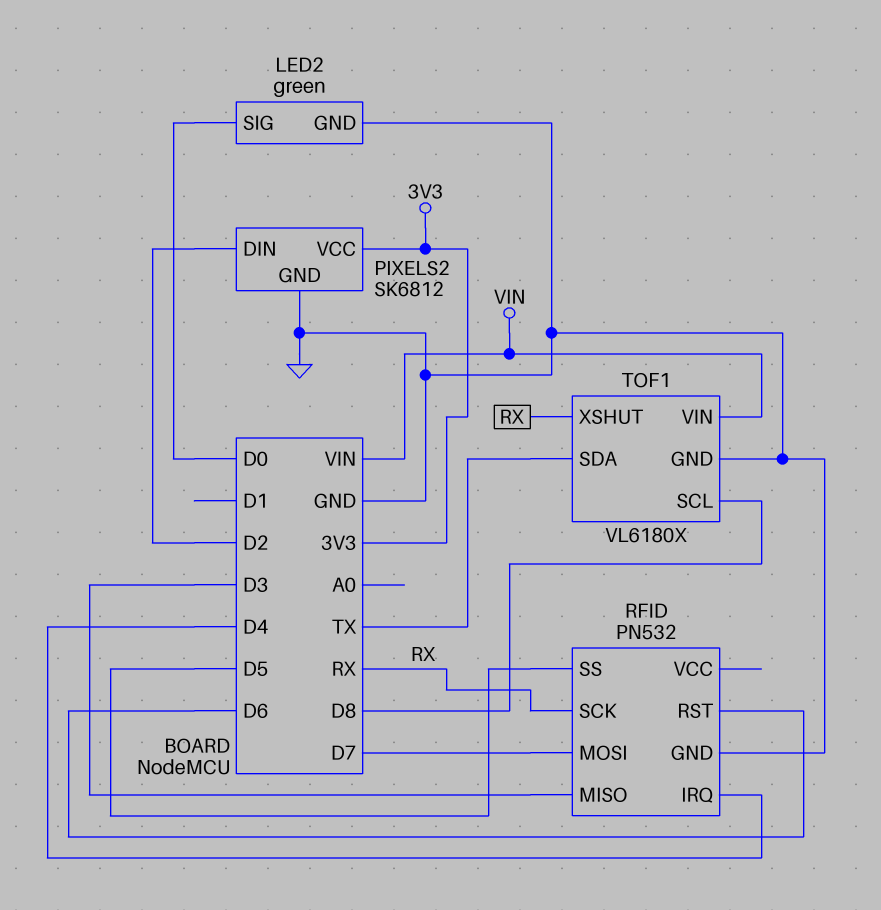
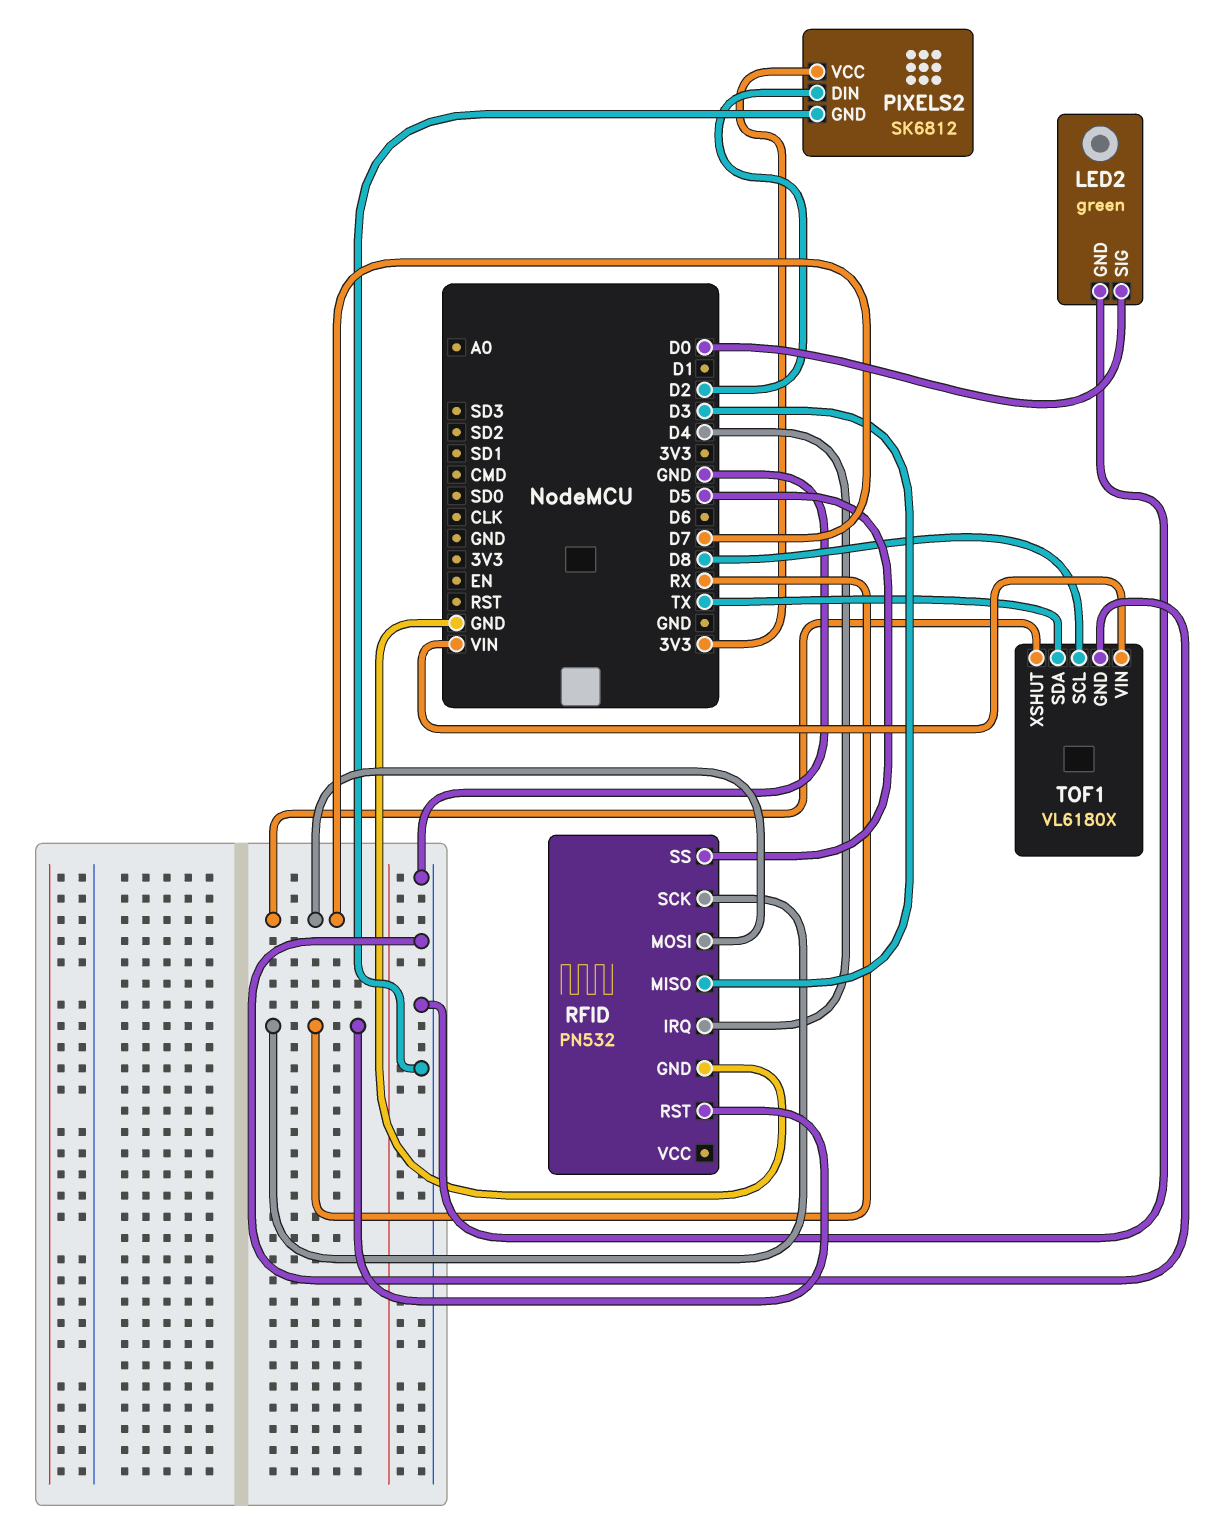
RFID pin RST: D6 -> RX
TOF1 pin XSHUT: RX -> D7

